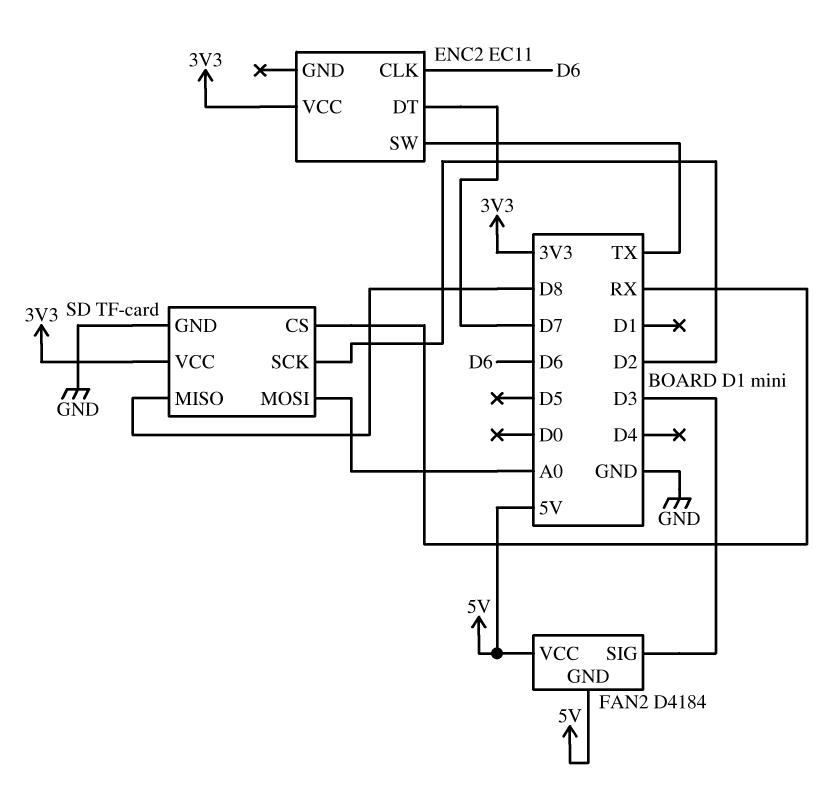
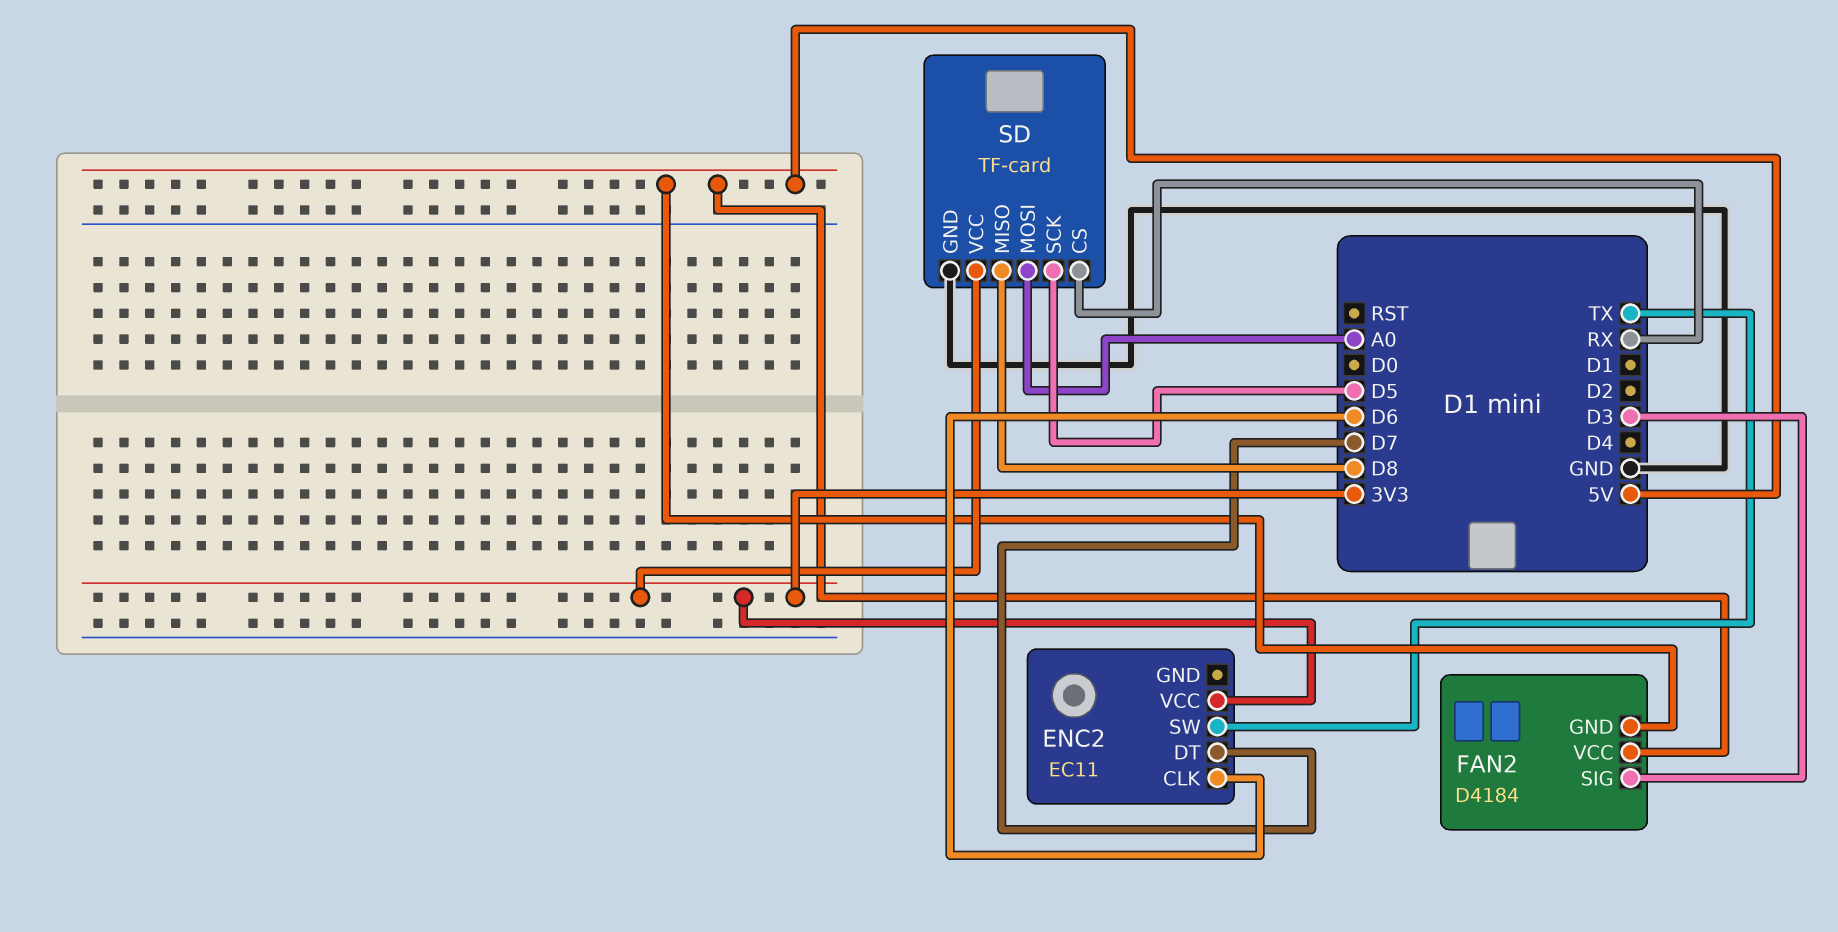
SD pin SCK: D2 -> D5

